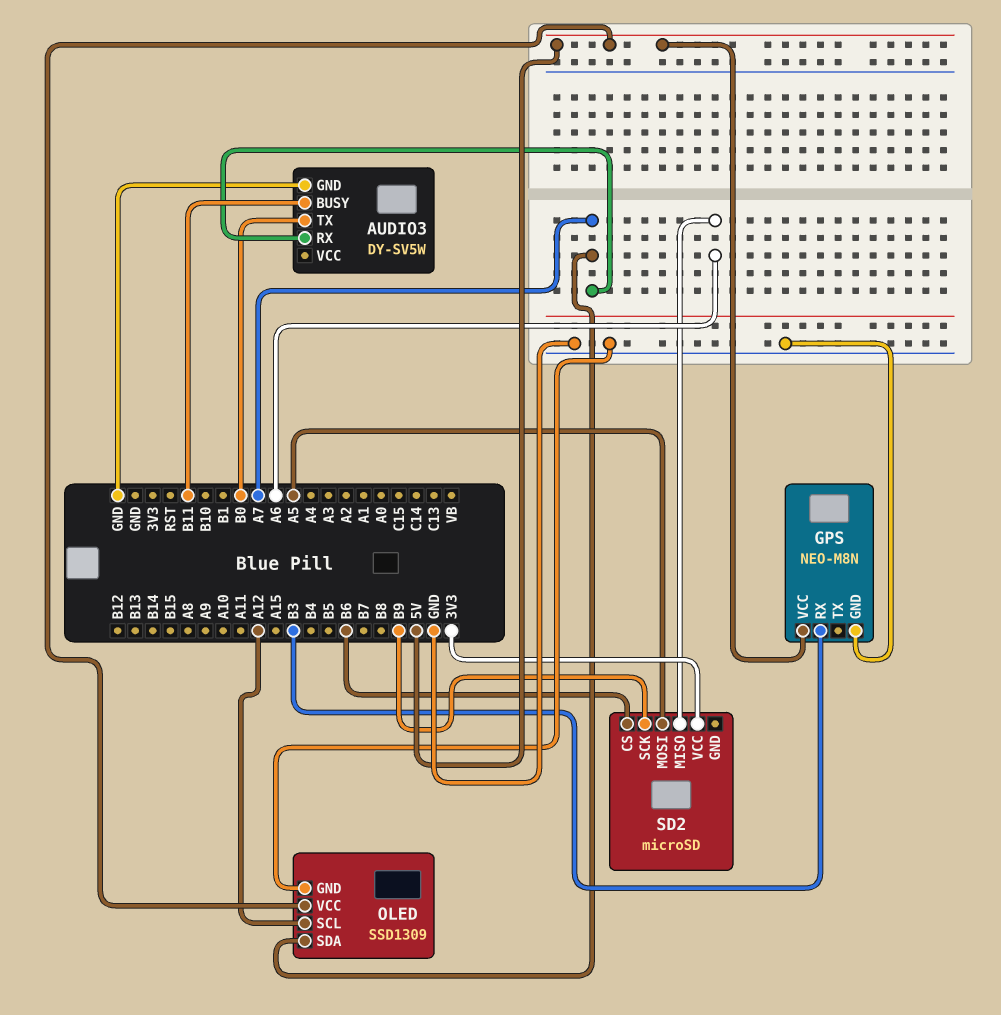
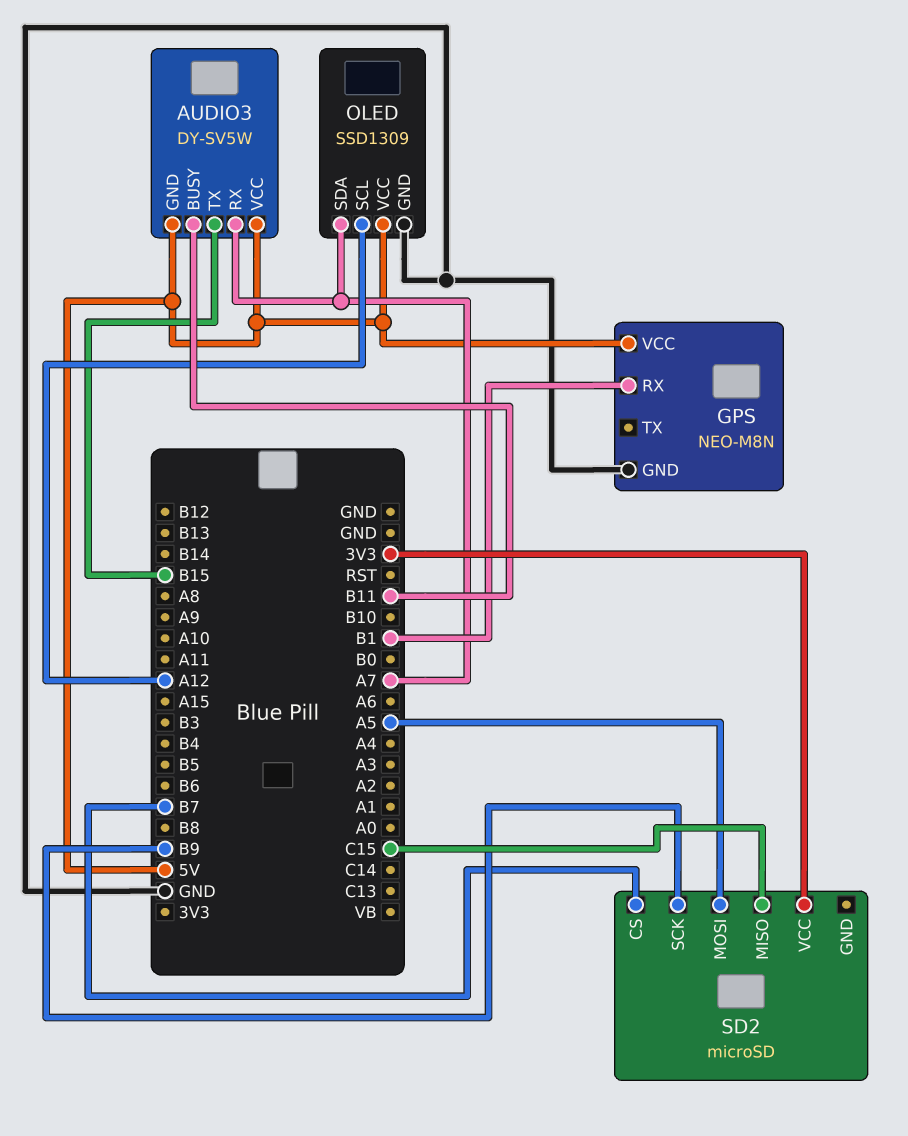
AUDIO3 pin GND: GND -> 5V
AUDIO3 pin TX: B0 -> B15
AUDIO3 pin VCC: none -> 5V
GPS pin RX: B3 -> B1
SD2 pin CS: B6 -> B7
SD2 pin MISO: A6 -> C15

